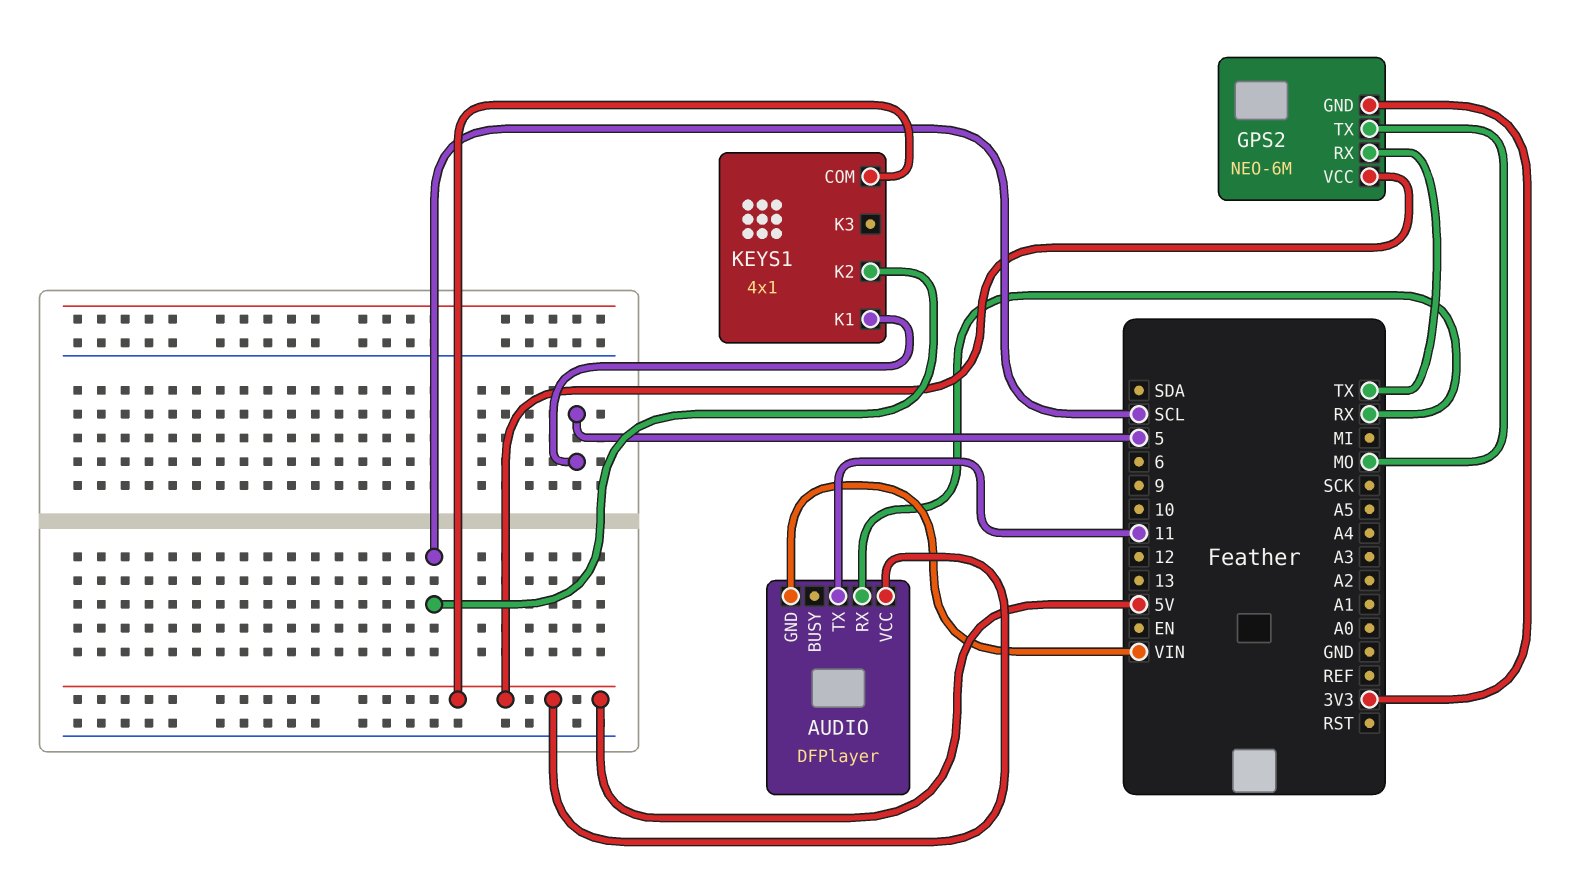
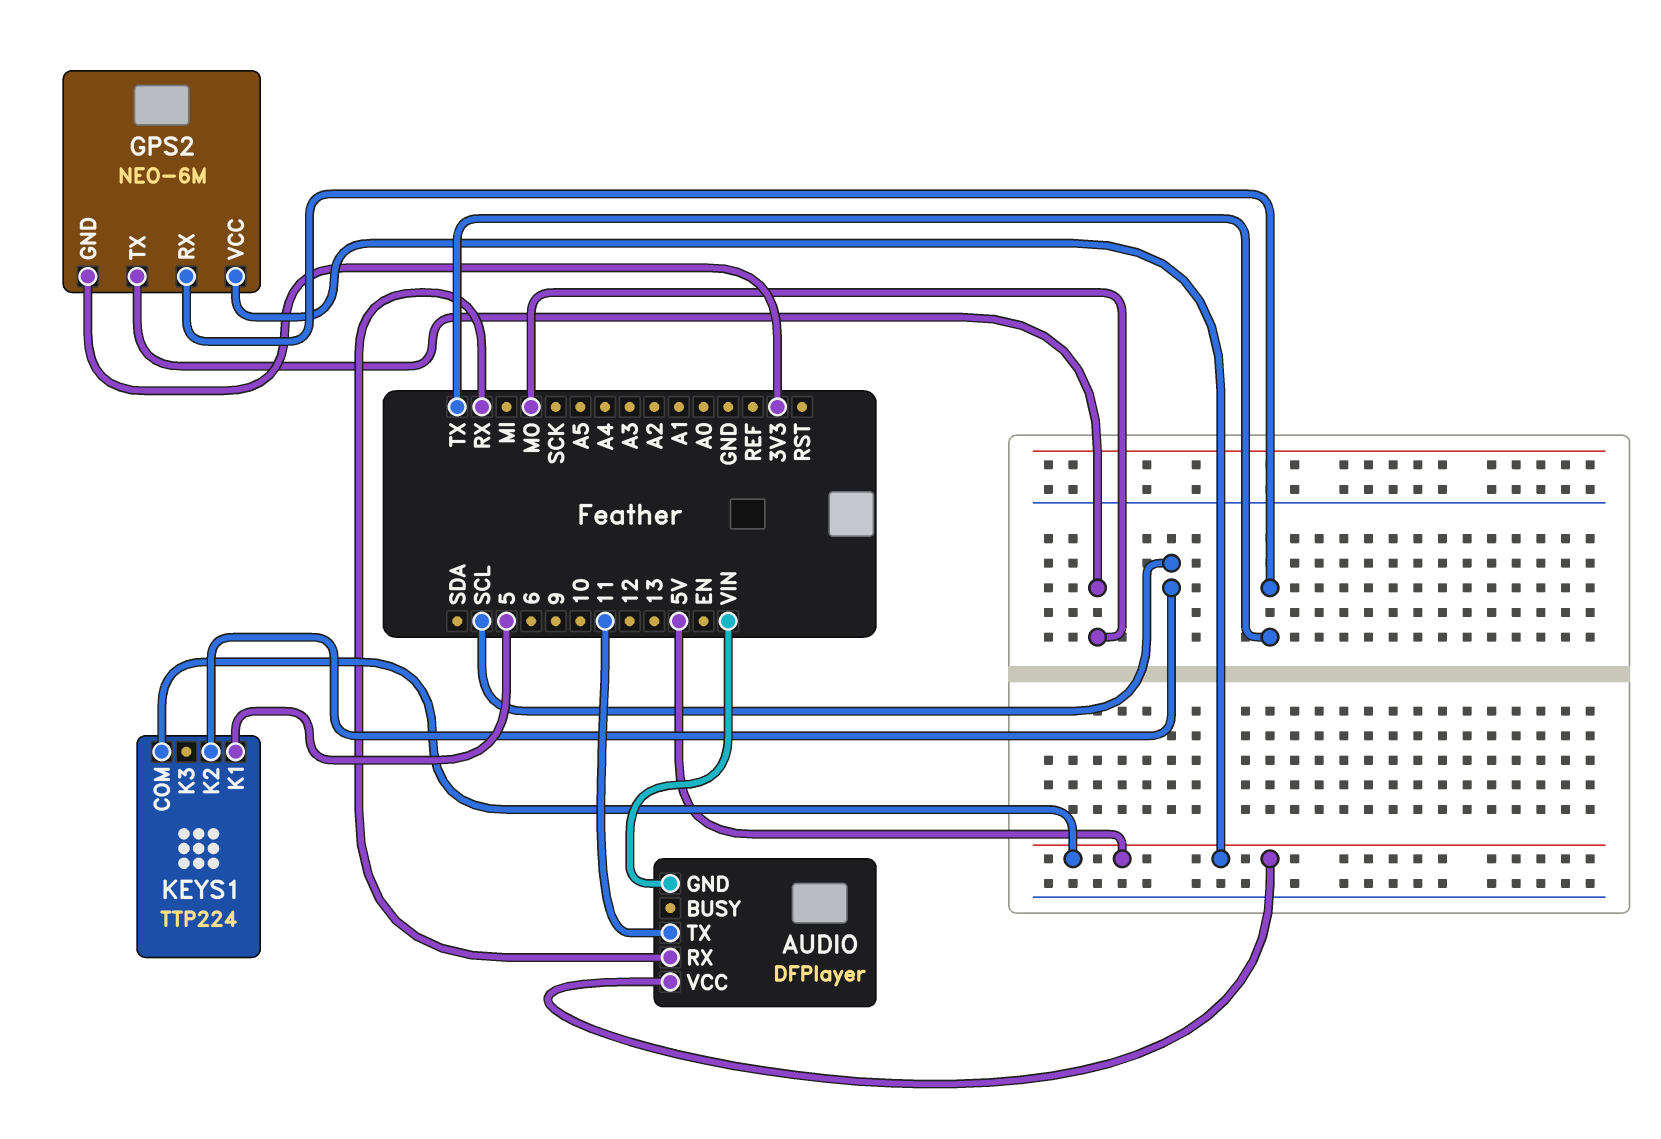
KEYS1: 4x1 -> TTP224

